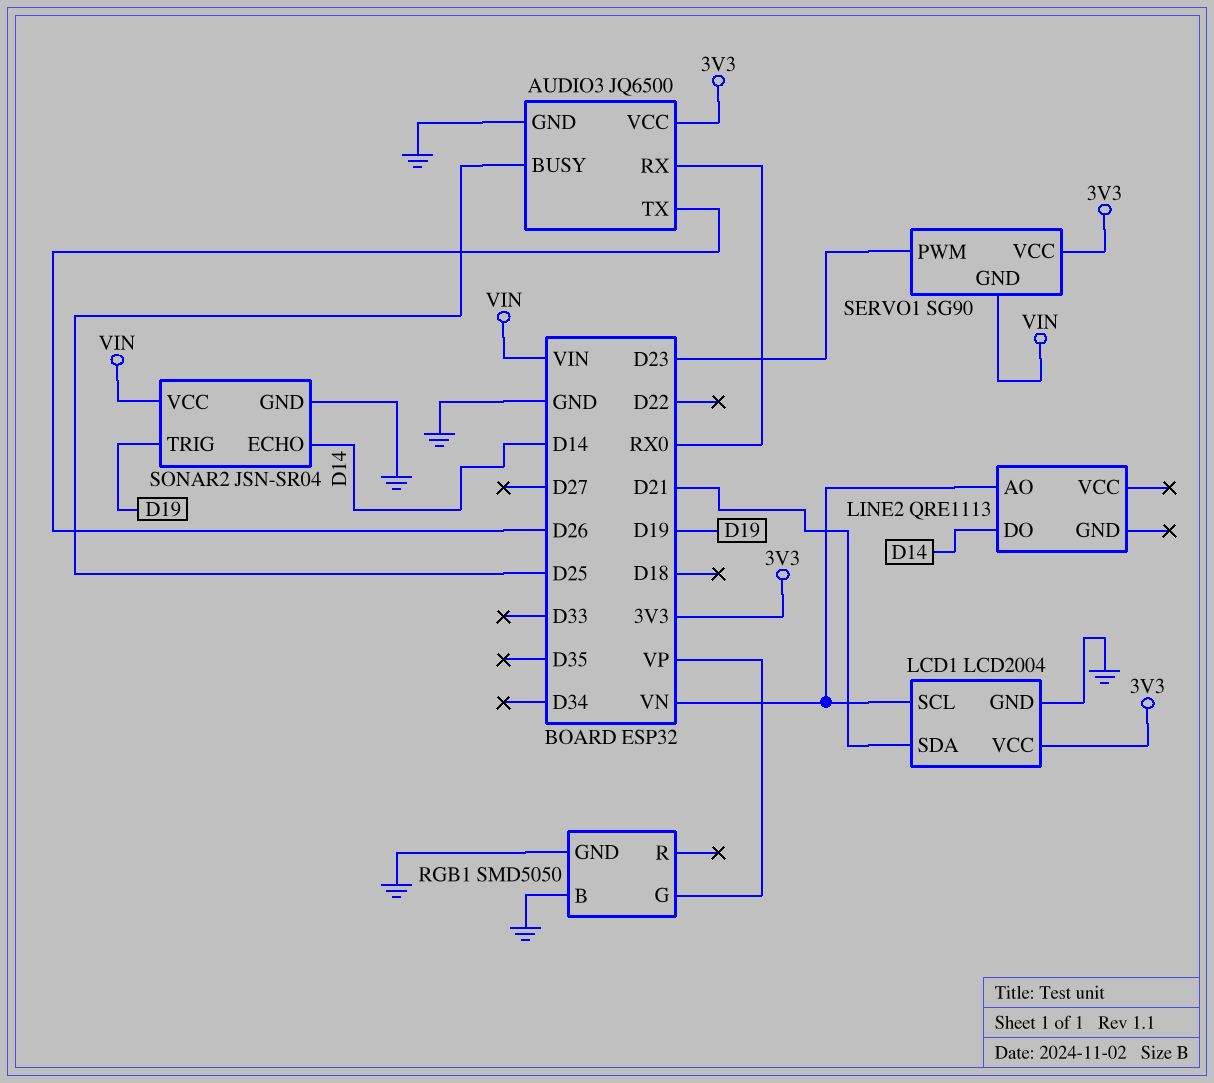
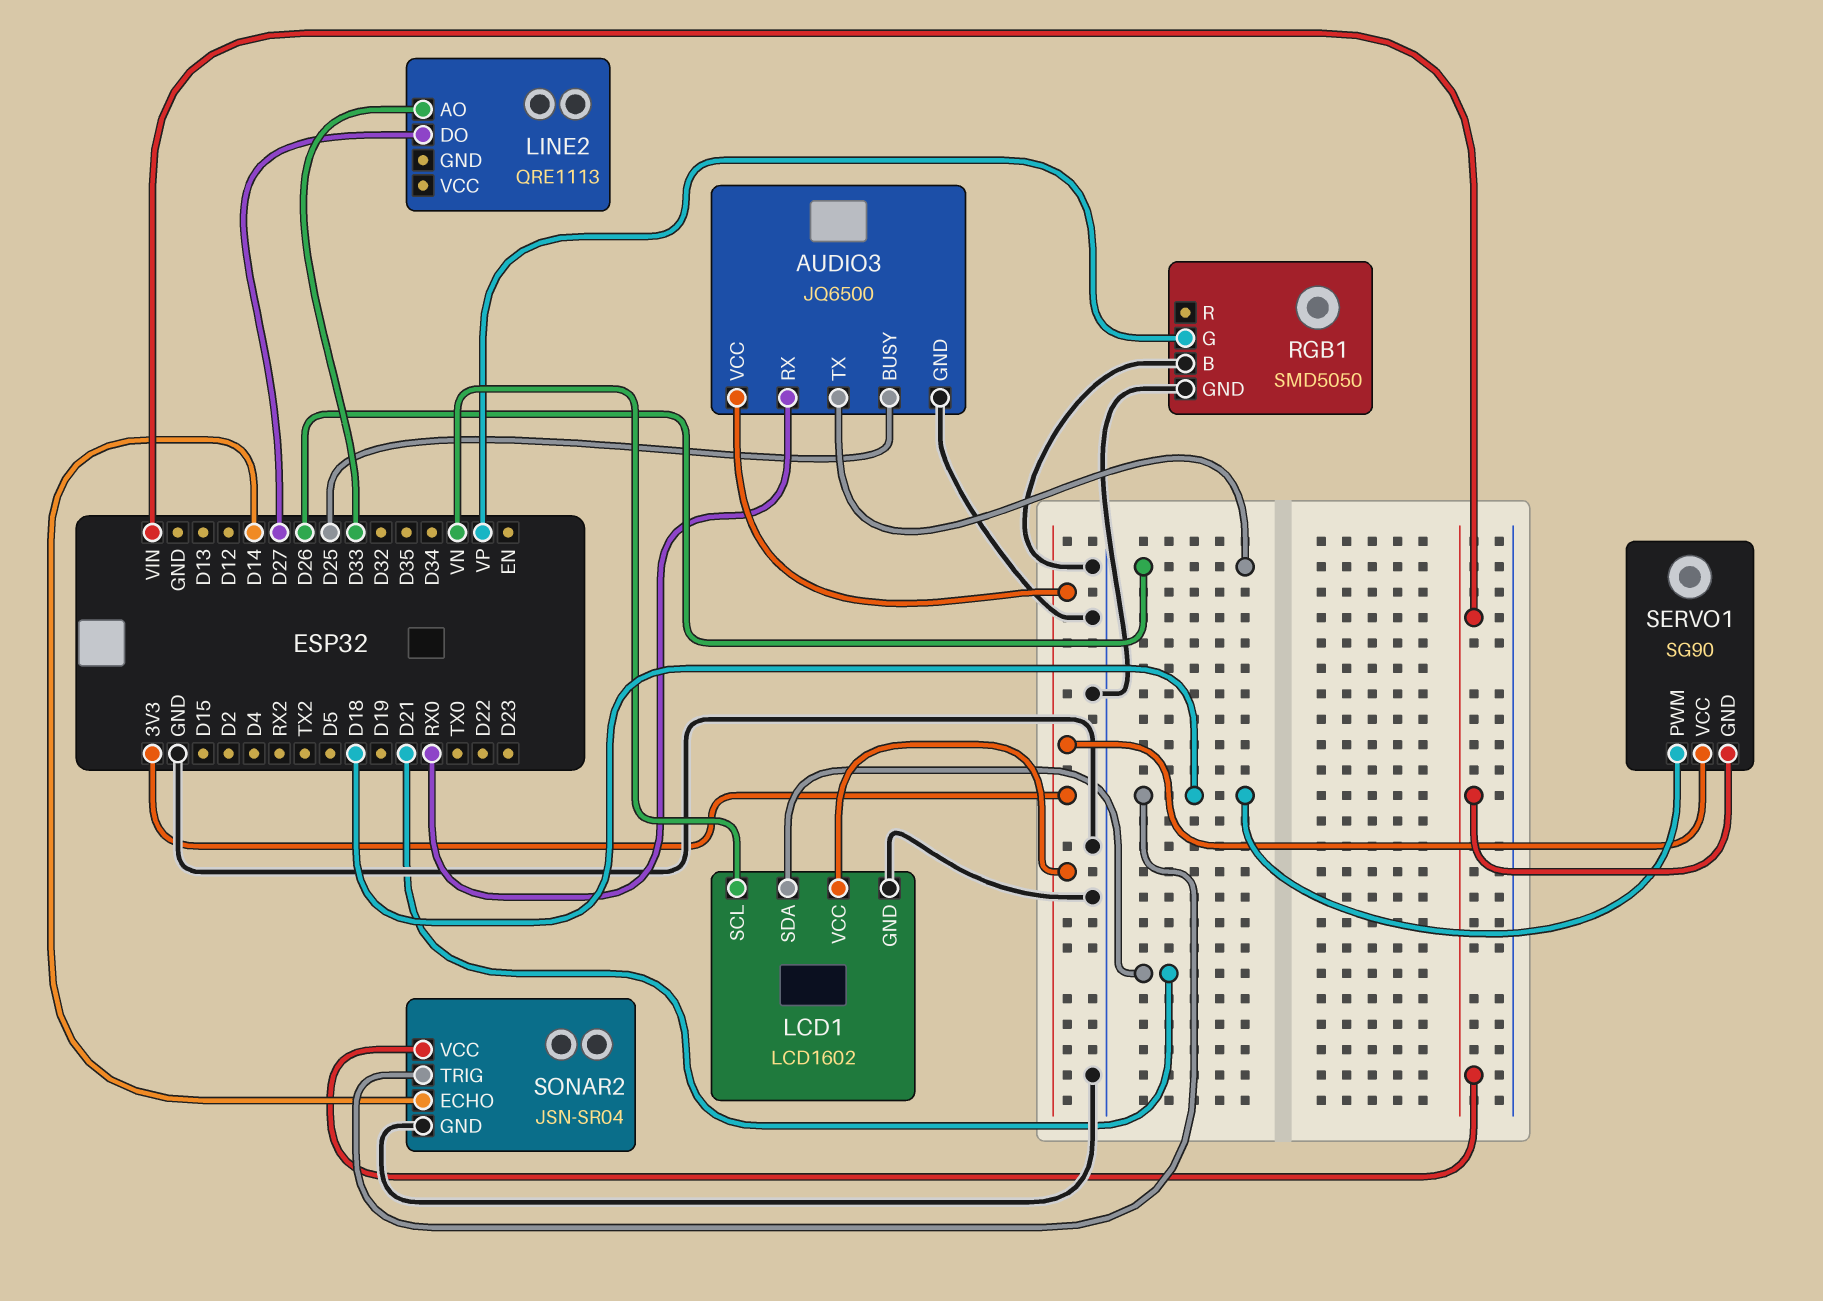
LCD1: LCD2004 -> LCD1602
LINE2 pin AO: VN -> D33
LINE2 pin DO: D14 -> D27
SERVO1 pin PWM: D23 -> D18
SONAR2 pin TRIG: D19 -> D18

